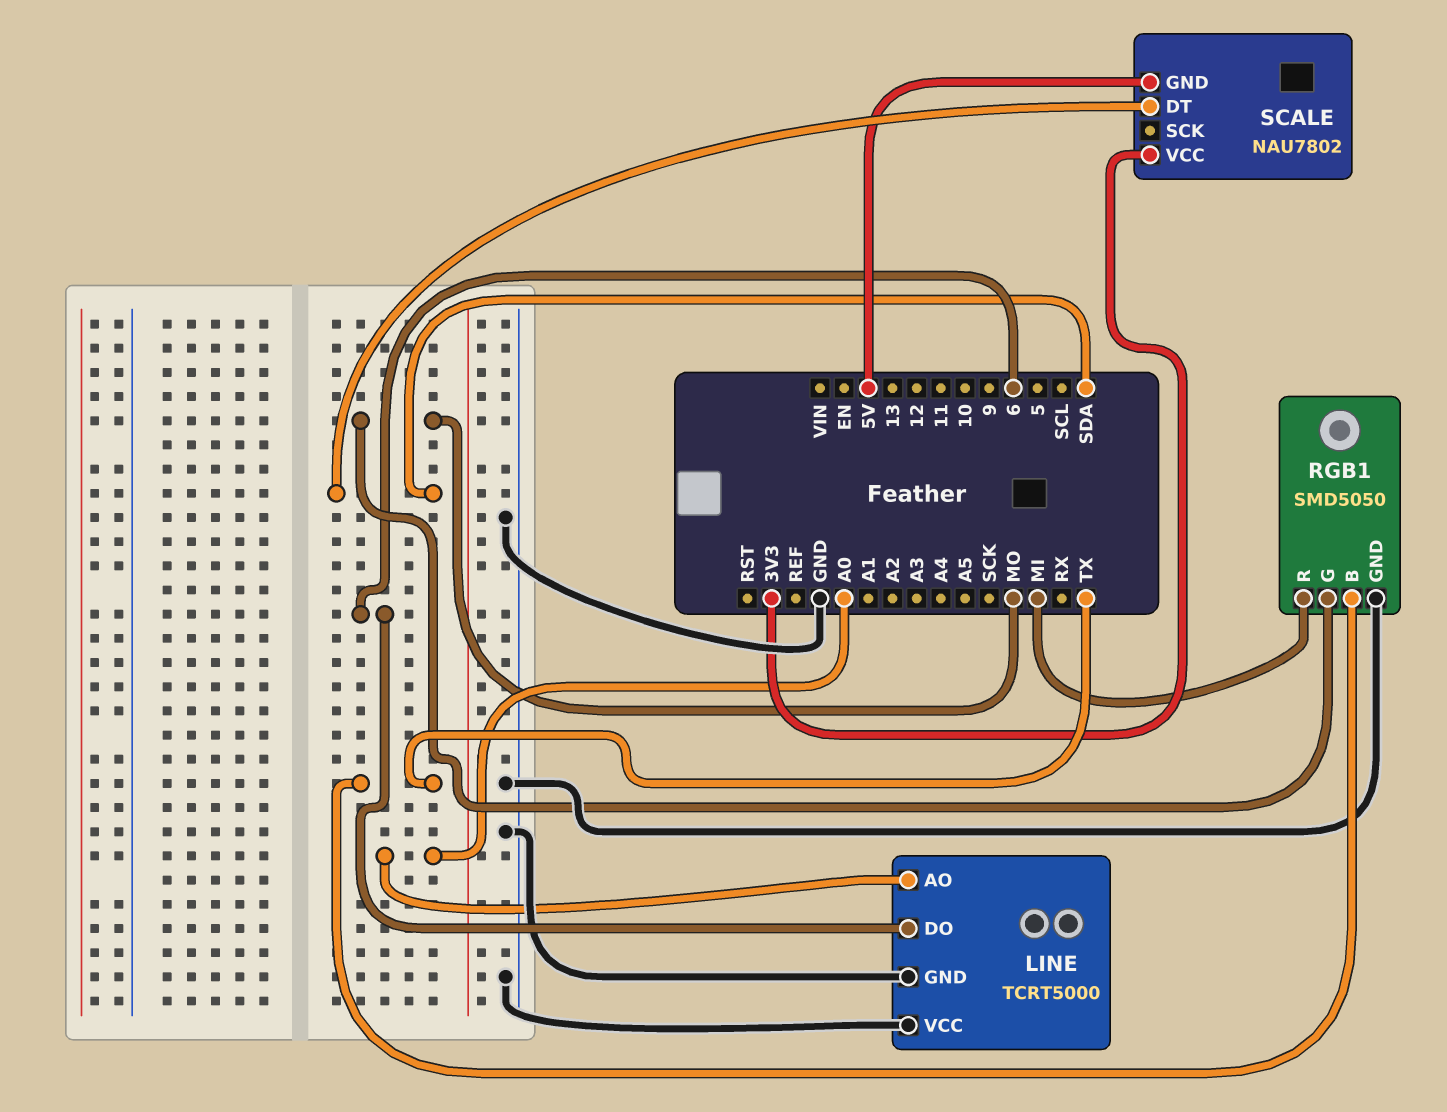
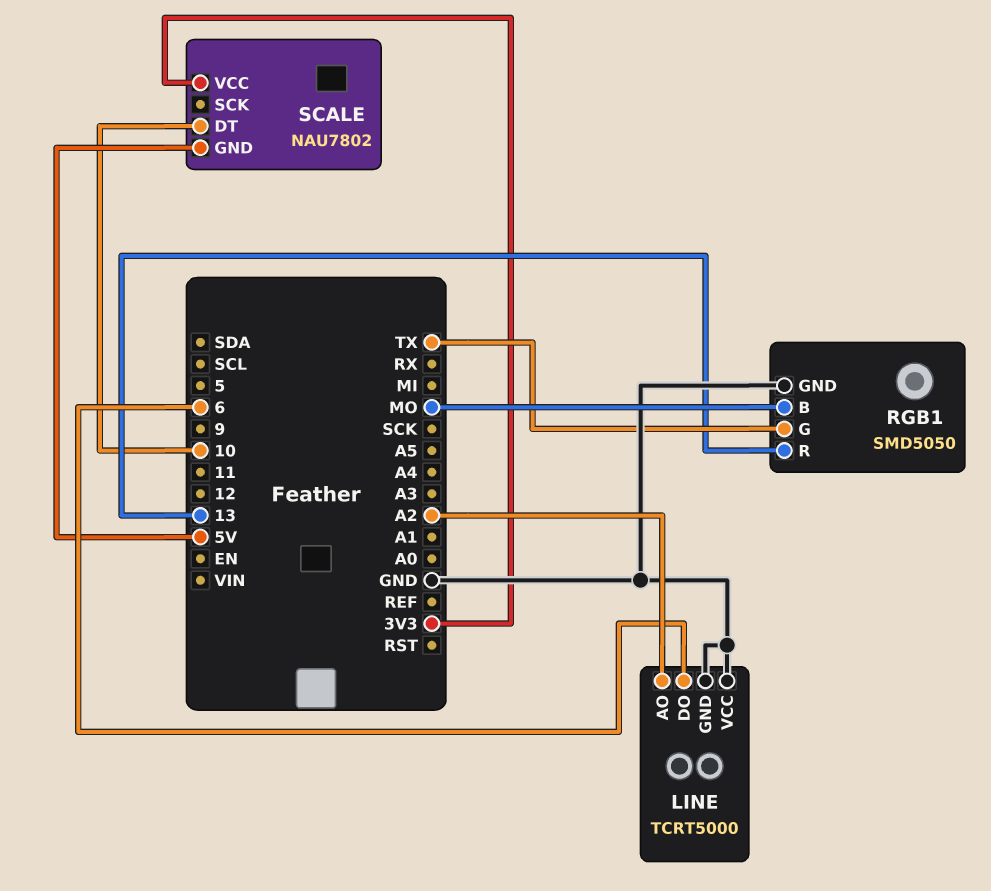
LINE pin AO: A0 -> A2
RGB1 pin B: TX -> MO
RGB1 pin G: MO -> TX
RGB1 pin R: MI -> 13
SCALE pin DT: SDA -> 10

